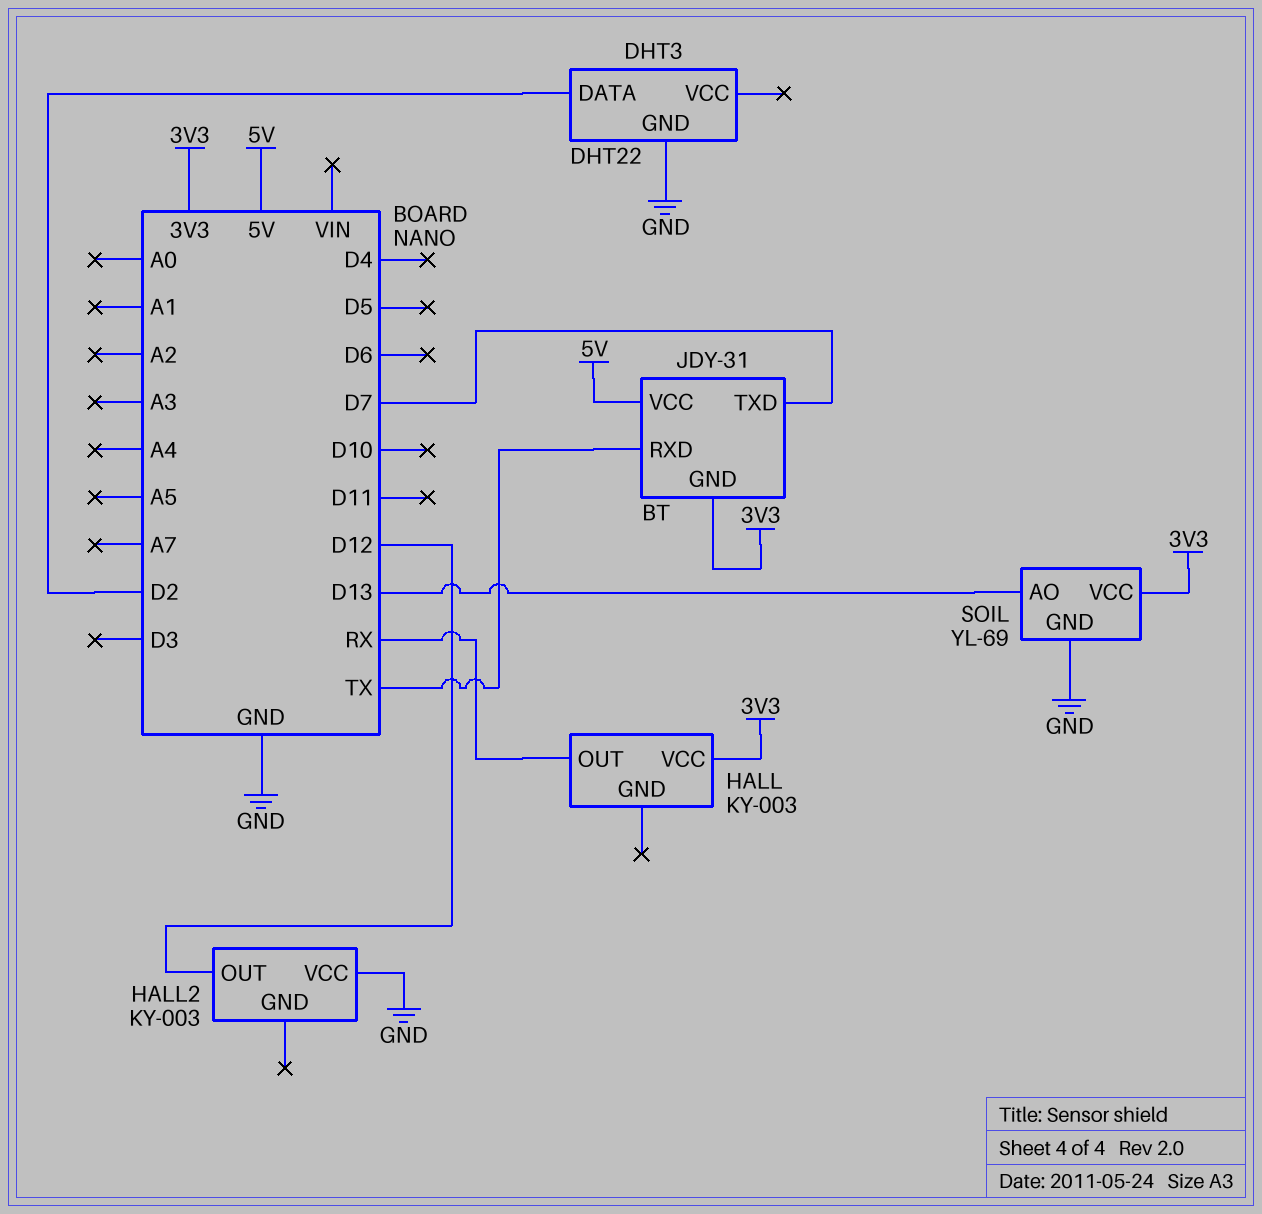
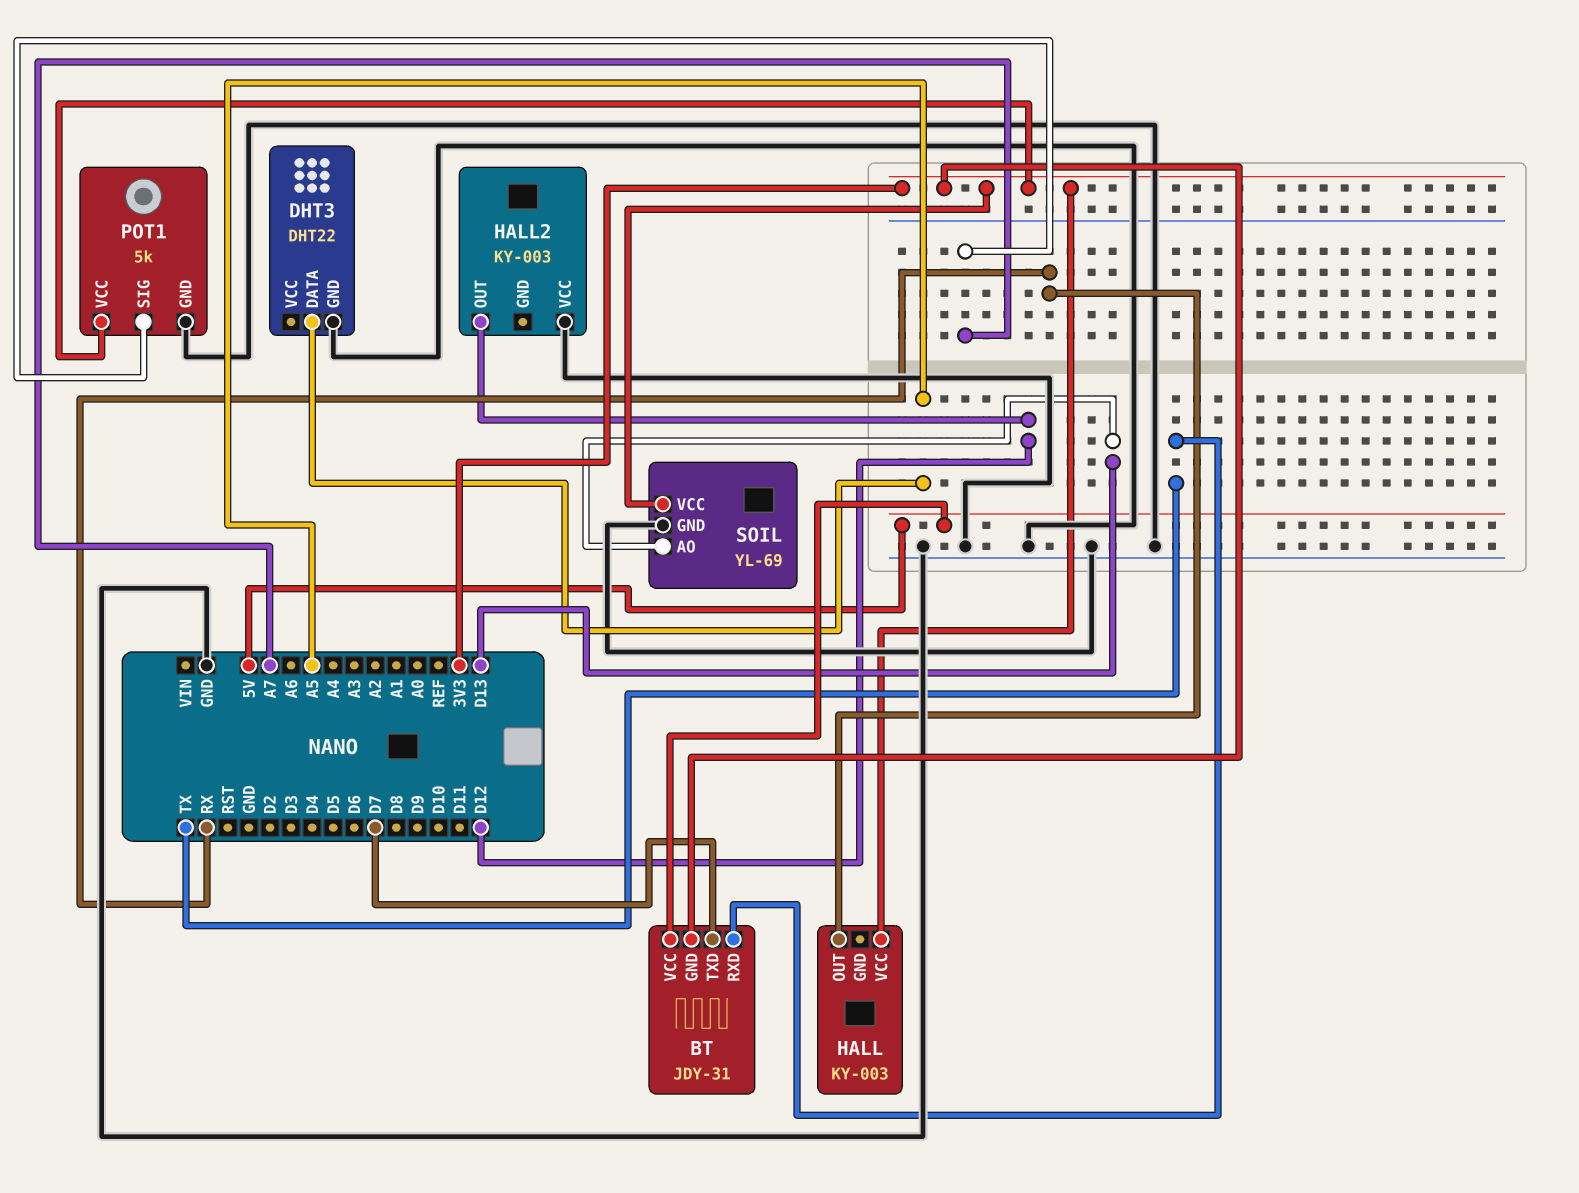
DHT3 pin DATA: D2 -> A5
POT1: none -> 5k
POT1 pin GND: none -> GND
POT1 pin SIG: none -> A7
POT1 pin VCC: none -> 3V3

